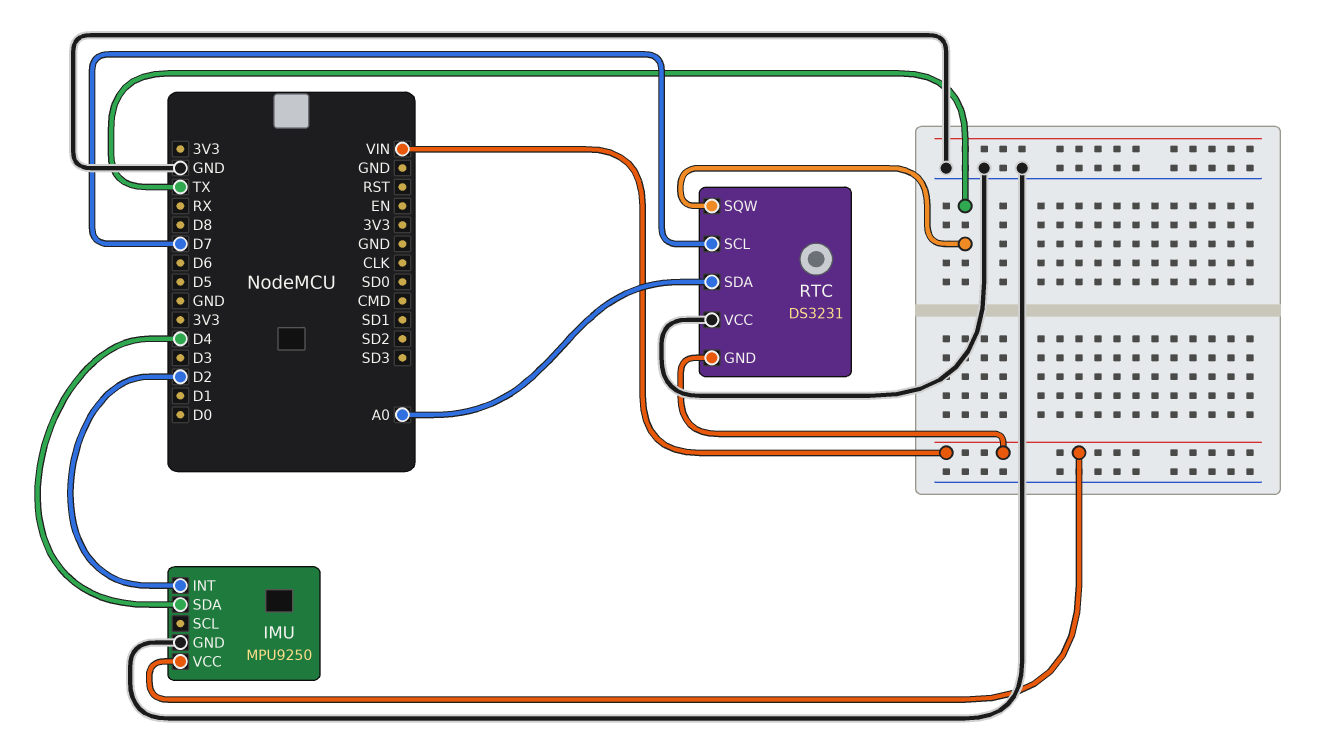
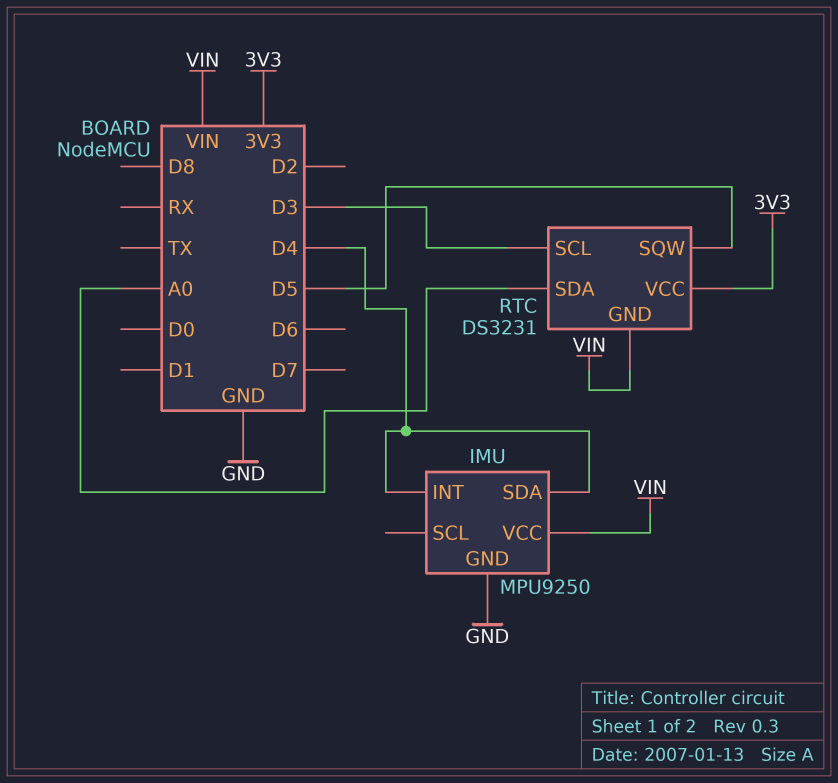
IMU pin INT: D2 -> D4
RTC pin SCL: D7 -> D3
RTC pin SQW: TX -> D5
RTC pin VCC: GND -> 3V3

